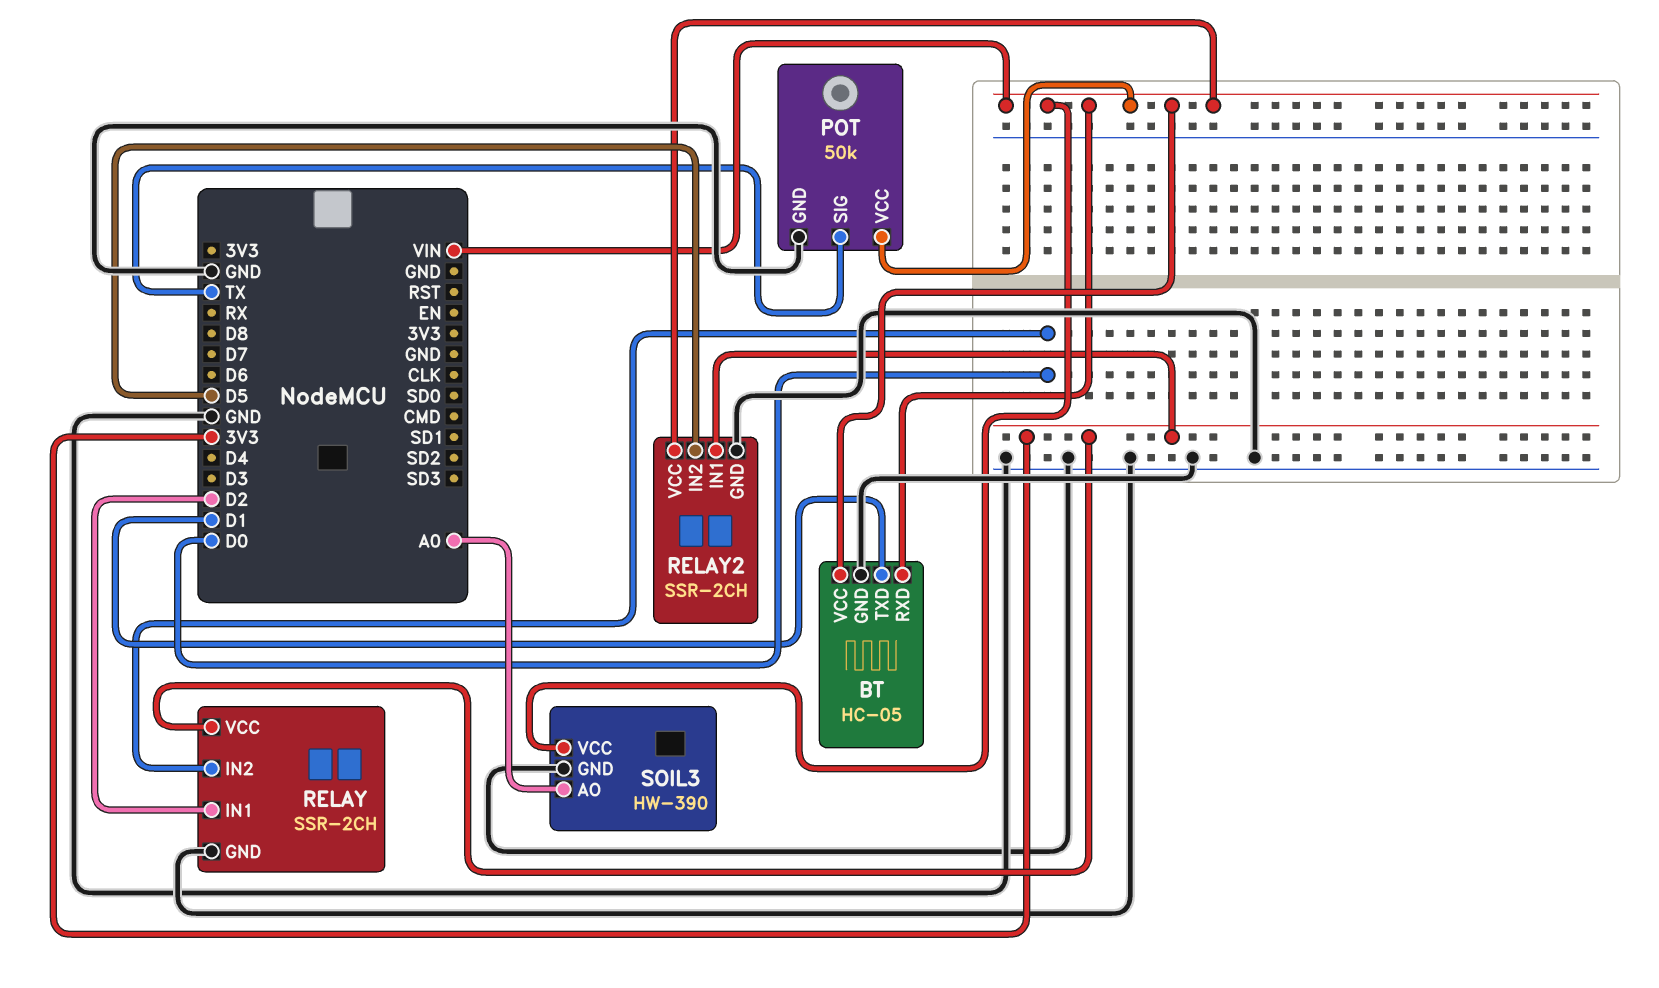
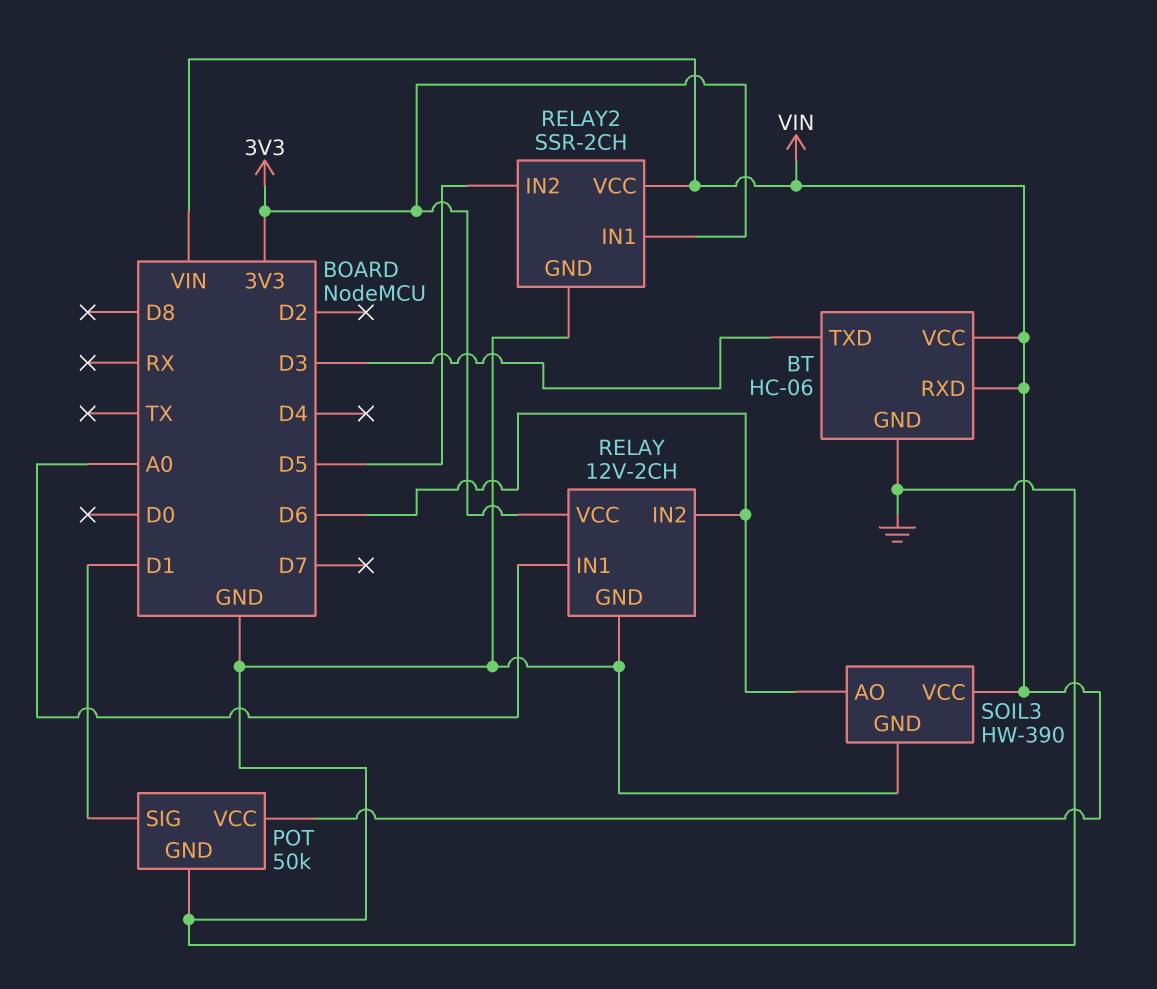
BT: HC-05 -> HC-06
BT pin TXD: D1 -> D3
POT pin SIG: TX -> D1
RELAY: SSR-2CH -> 12V-2CH
RELAY pin IN1: D2 -> A0
RELAY pin IN2: D0 -> D6
SOIL3 pin AO: A0 -> D6

